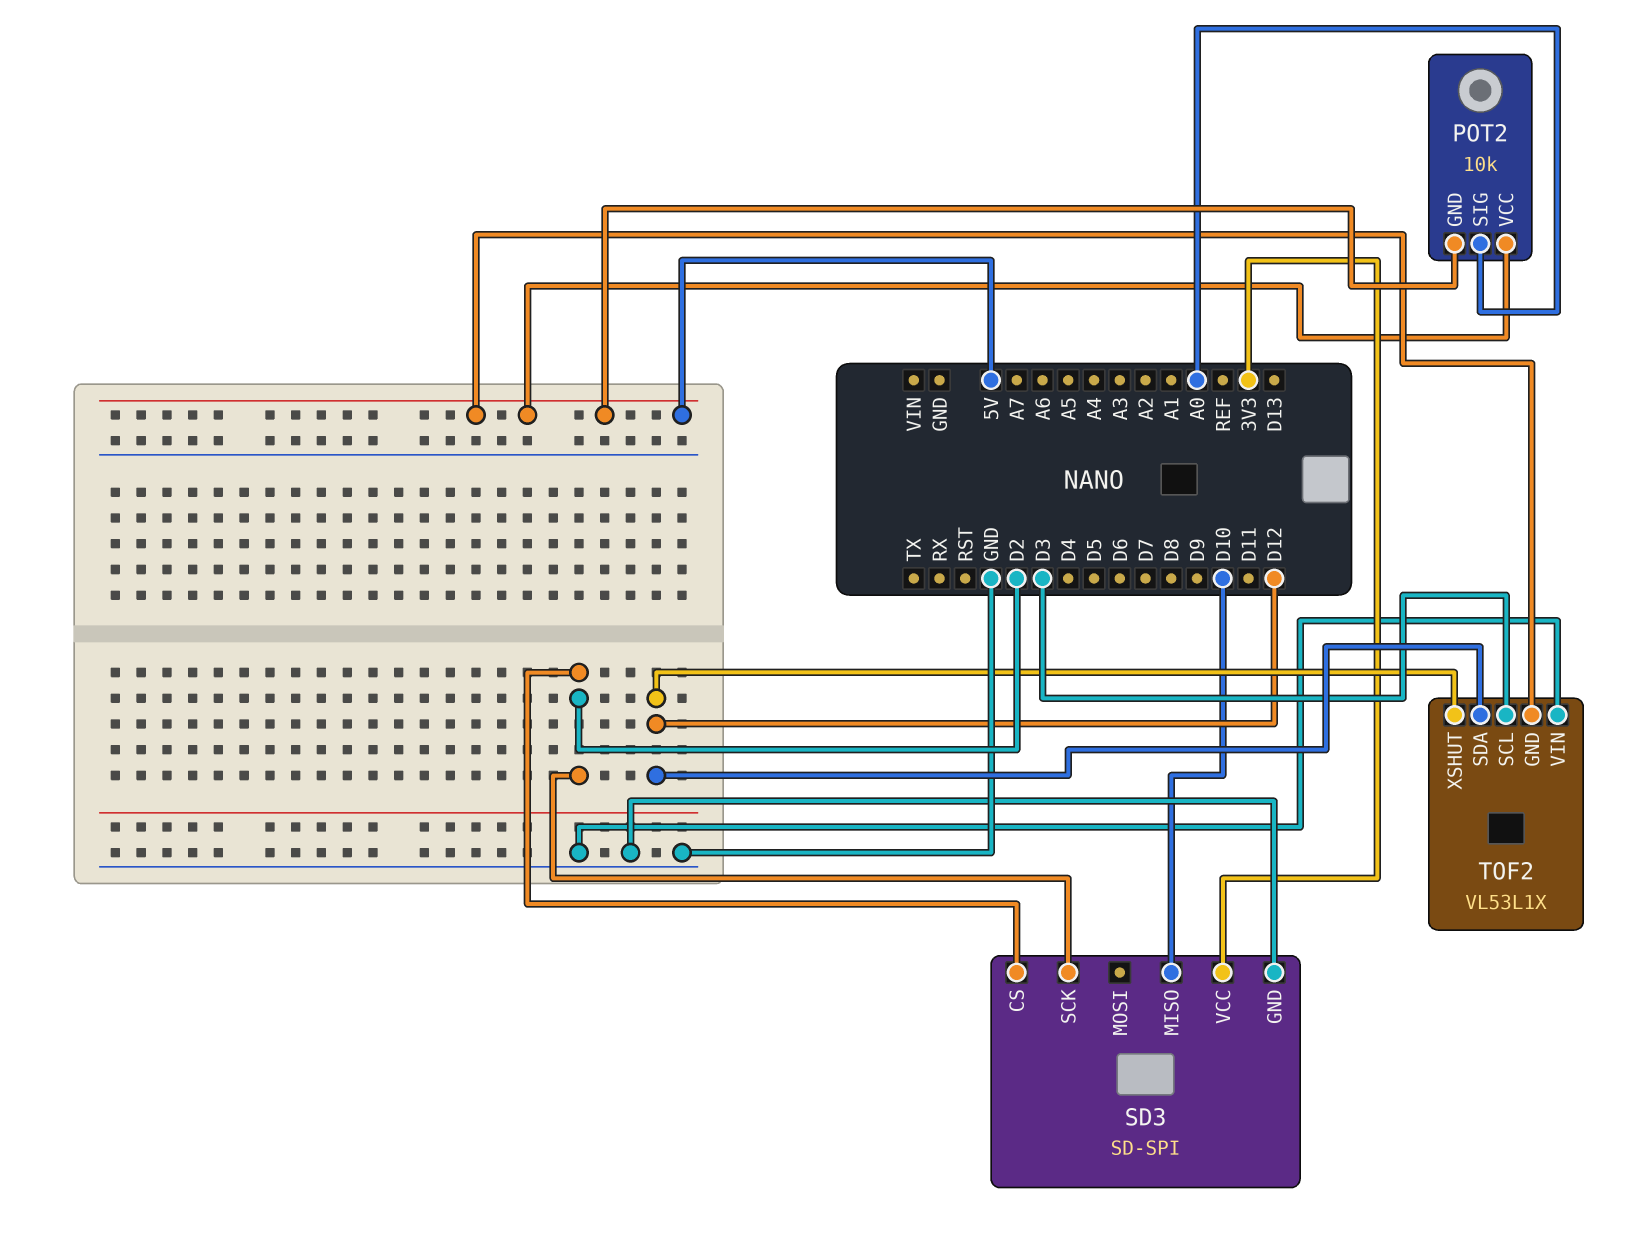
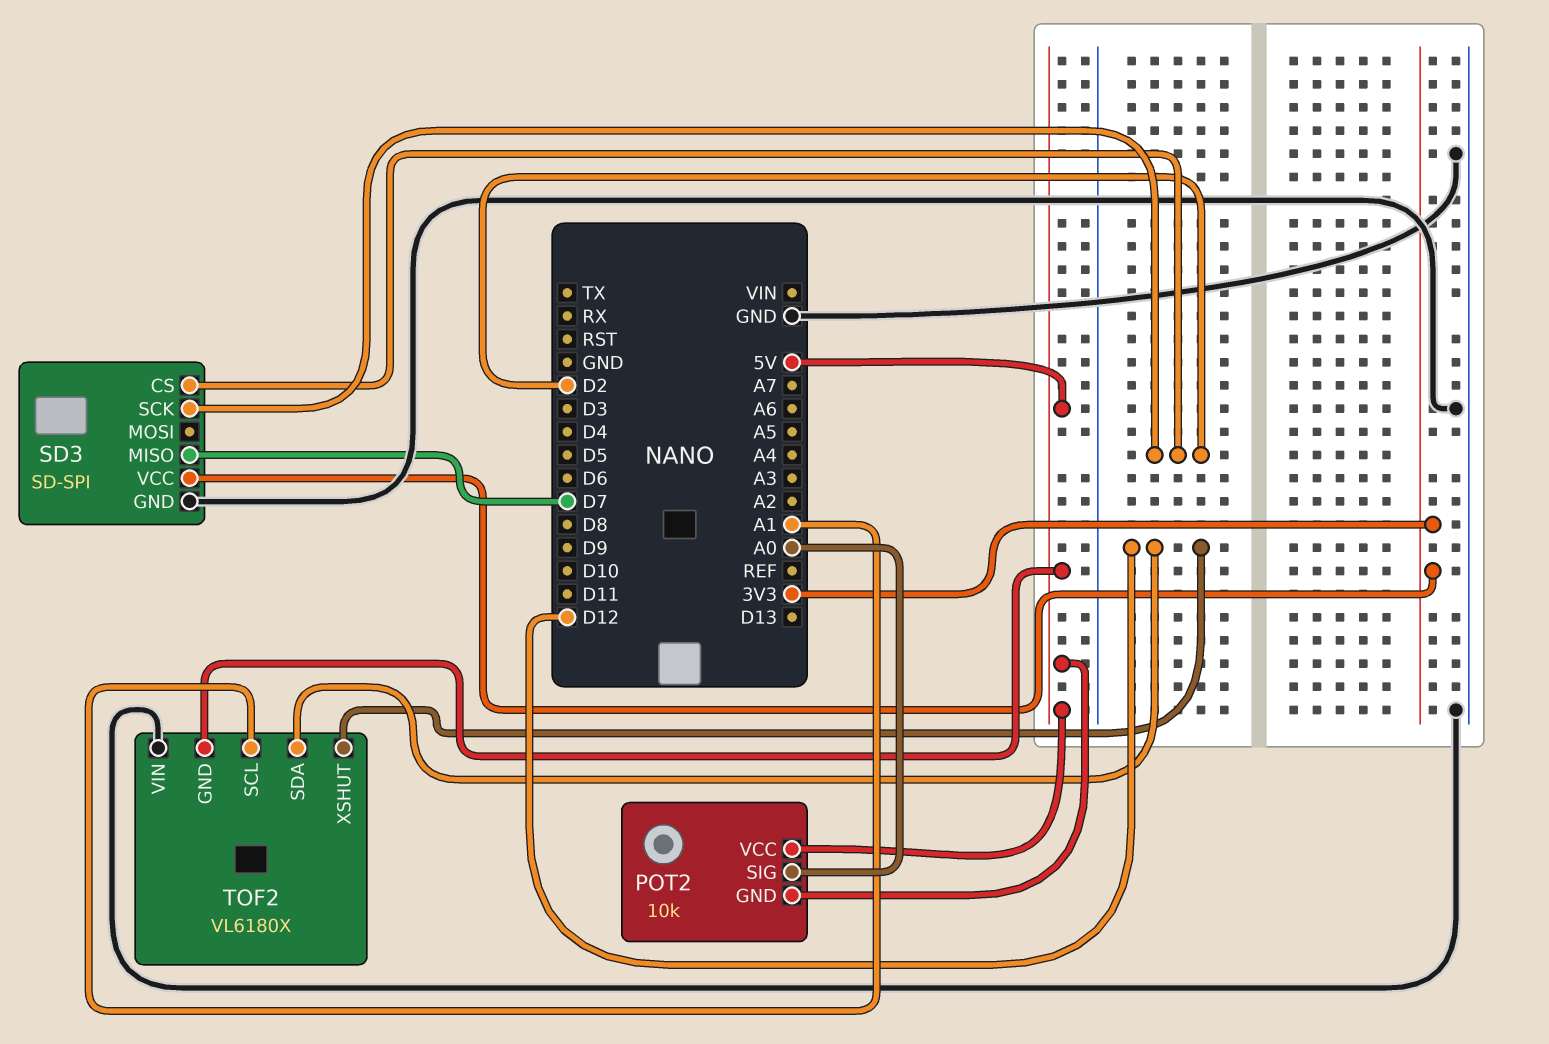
SD3 pin MISO: D10 -> D7
TOF2: VL53L1X -> VL6180X
TOF2 pin SCL: D3 -> A1

